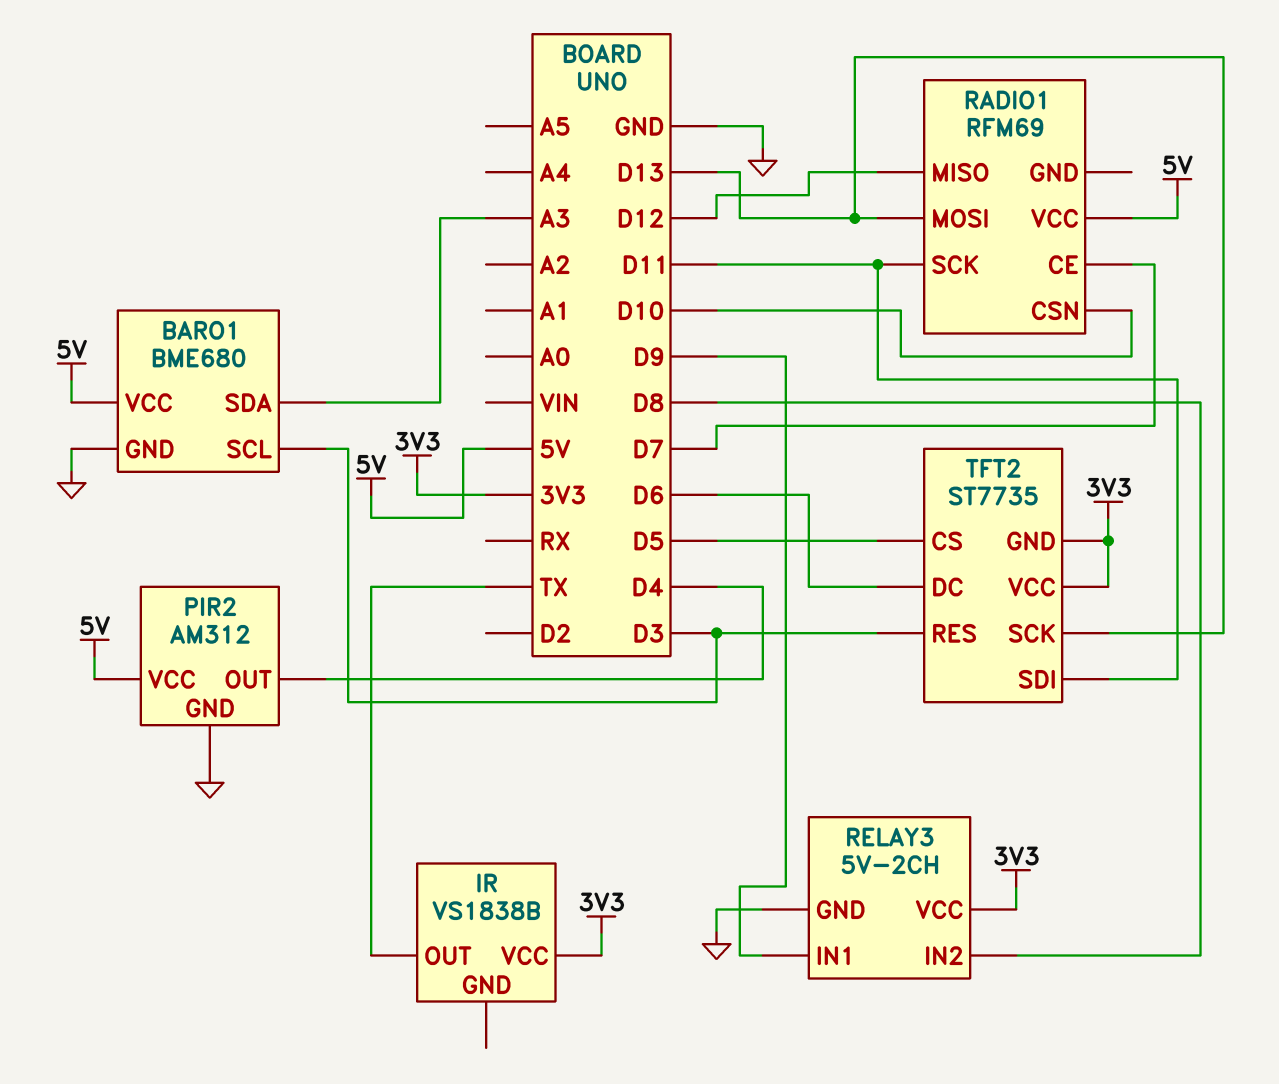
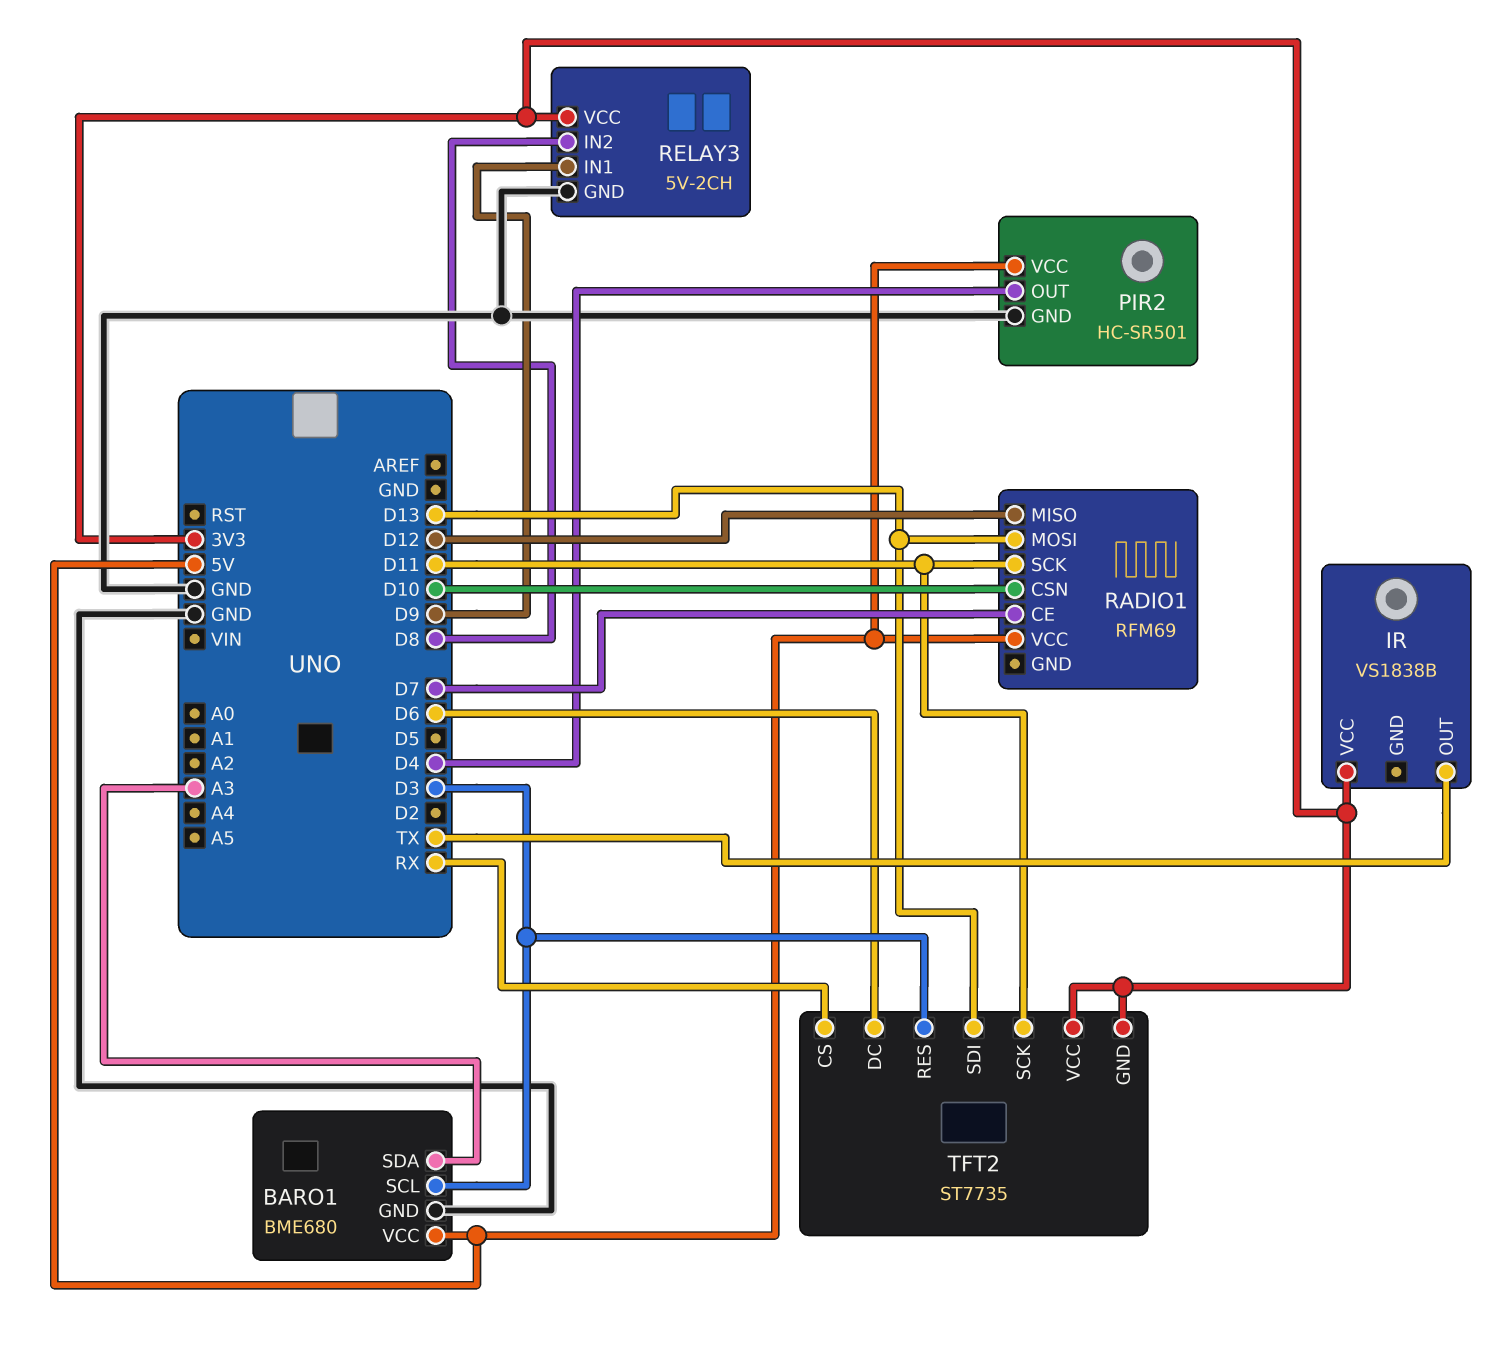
PIR2: AM312 -> HC-SR501
TFT2 pin CS: D5 -> RX
TFT2 pin SCK: D13 -> D11
TFT2 pin SDI: D11 -> D13

